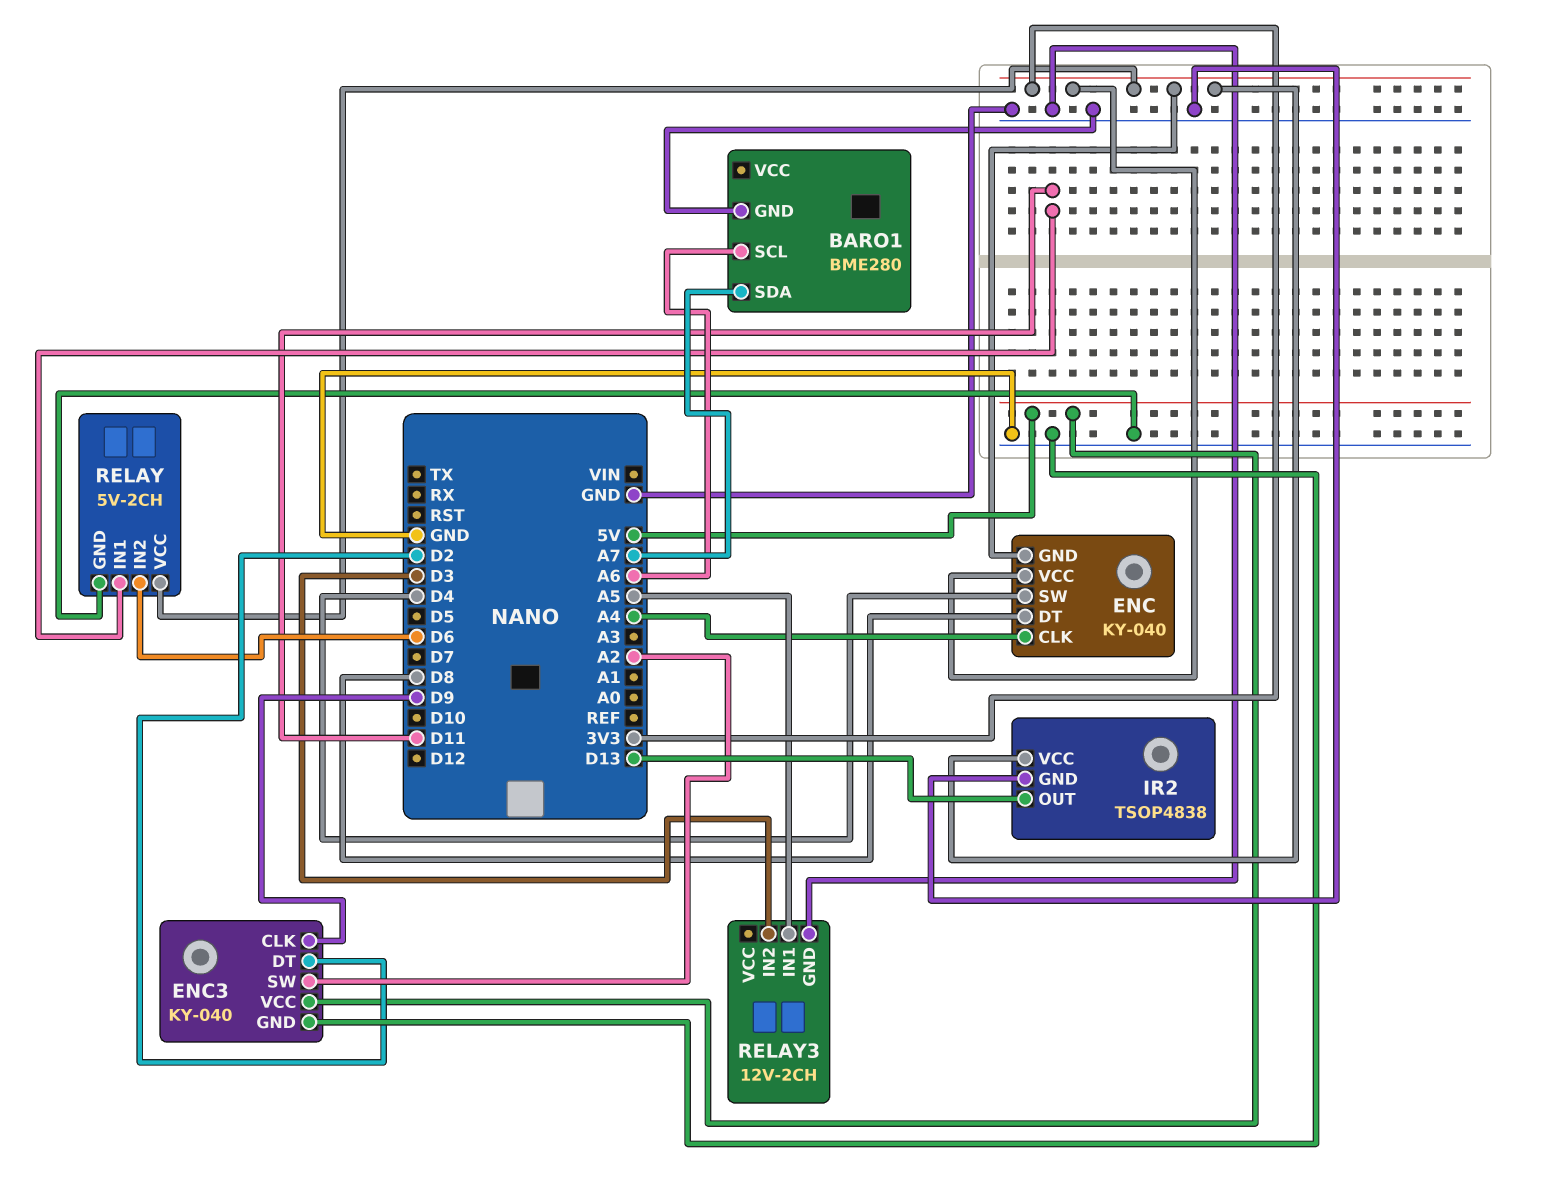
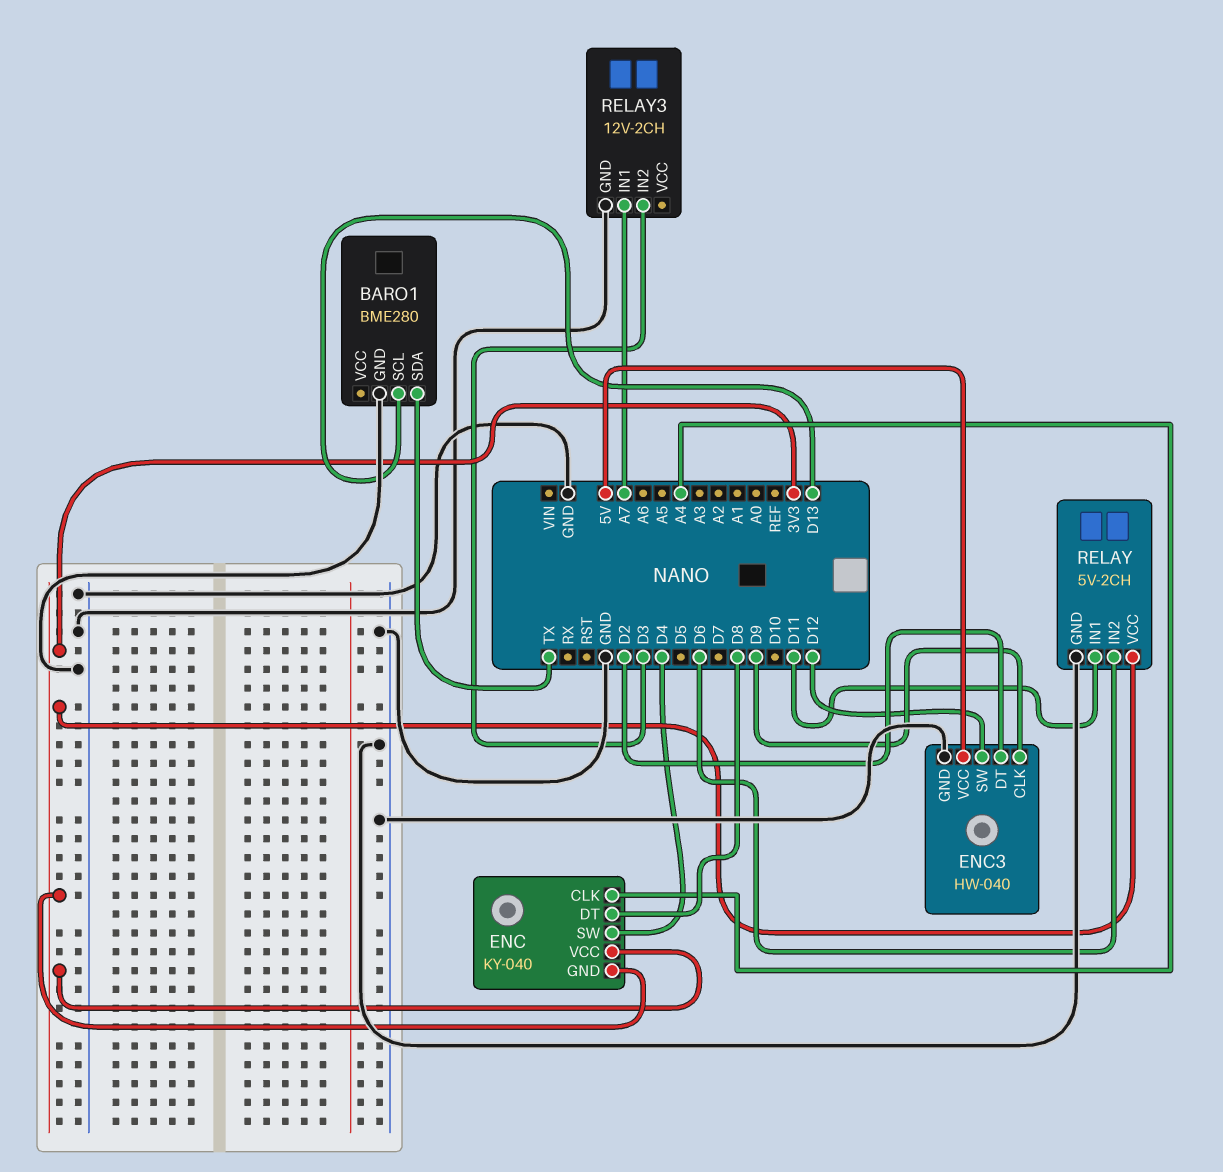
BARO1 pin SCL: A6 -> D13
BARO1 pin SDA: A7 -> TX
ENC3: KY-040 -> HW-040
ENC3 pin SW: A2 -> D12
IR2: TSOP4838 -> none
IR2 pin GND: GND -> none
IR2 pin OUT: D13 -> none
IR2 pin VCC: 3V3 -> none
RELAY3 pin IN1: A5 -> A7

